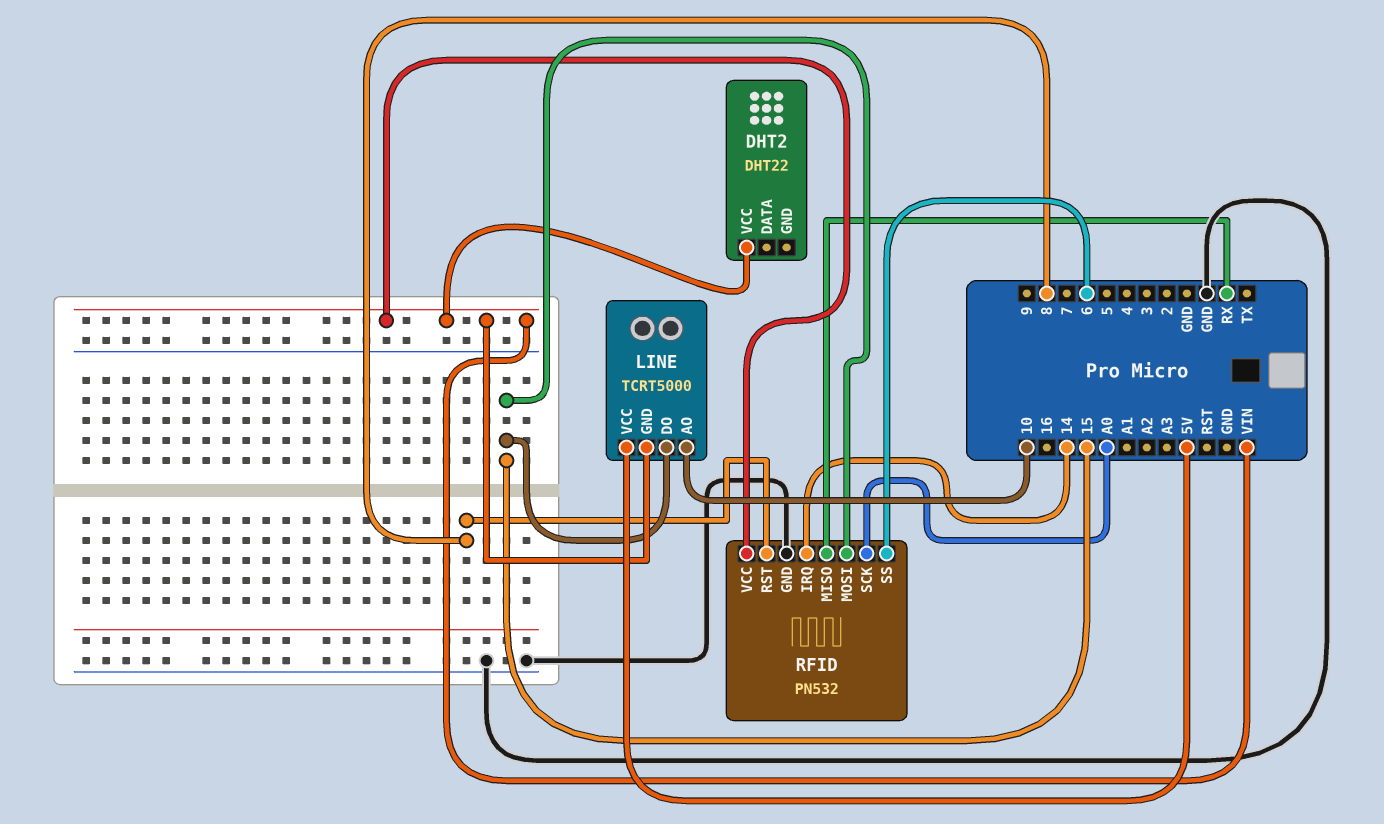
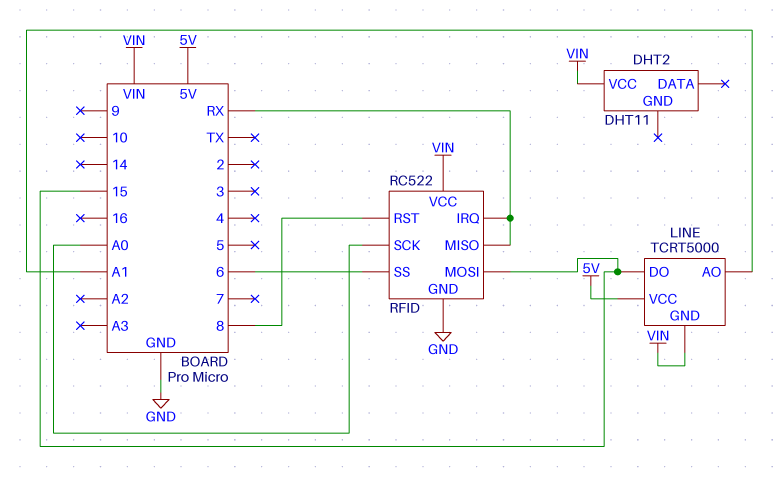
DHT2: DHT22 -> DHT11
LINE pin AO: 10 -> A1
RFID: PN532 -> RC522
RFID pin IRQ: 14 -> RX

